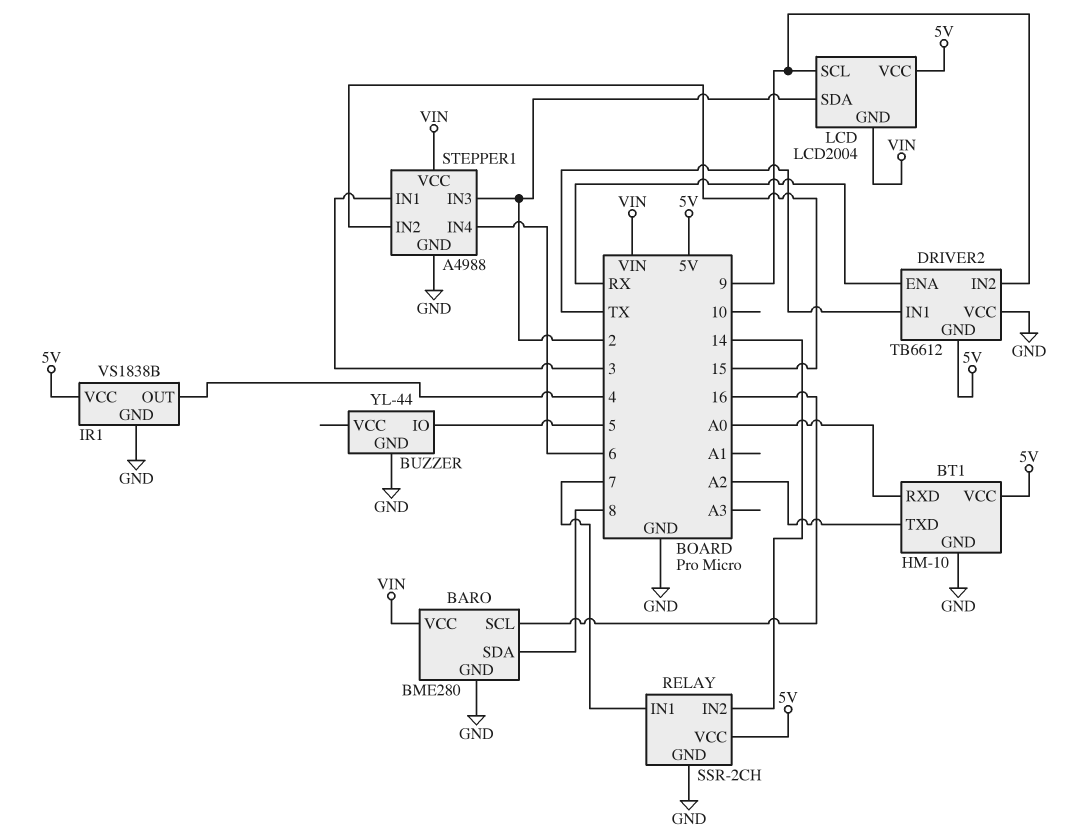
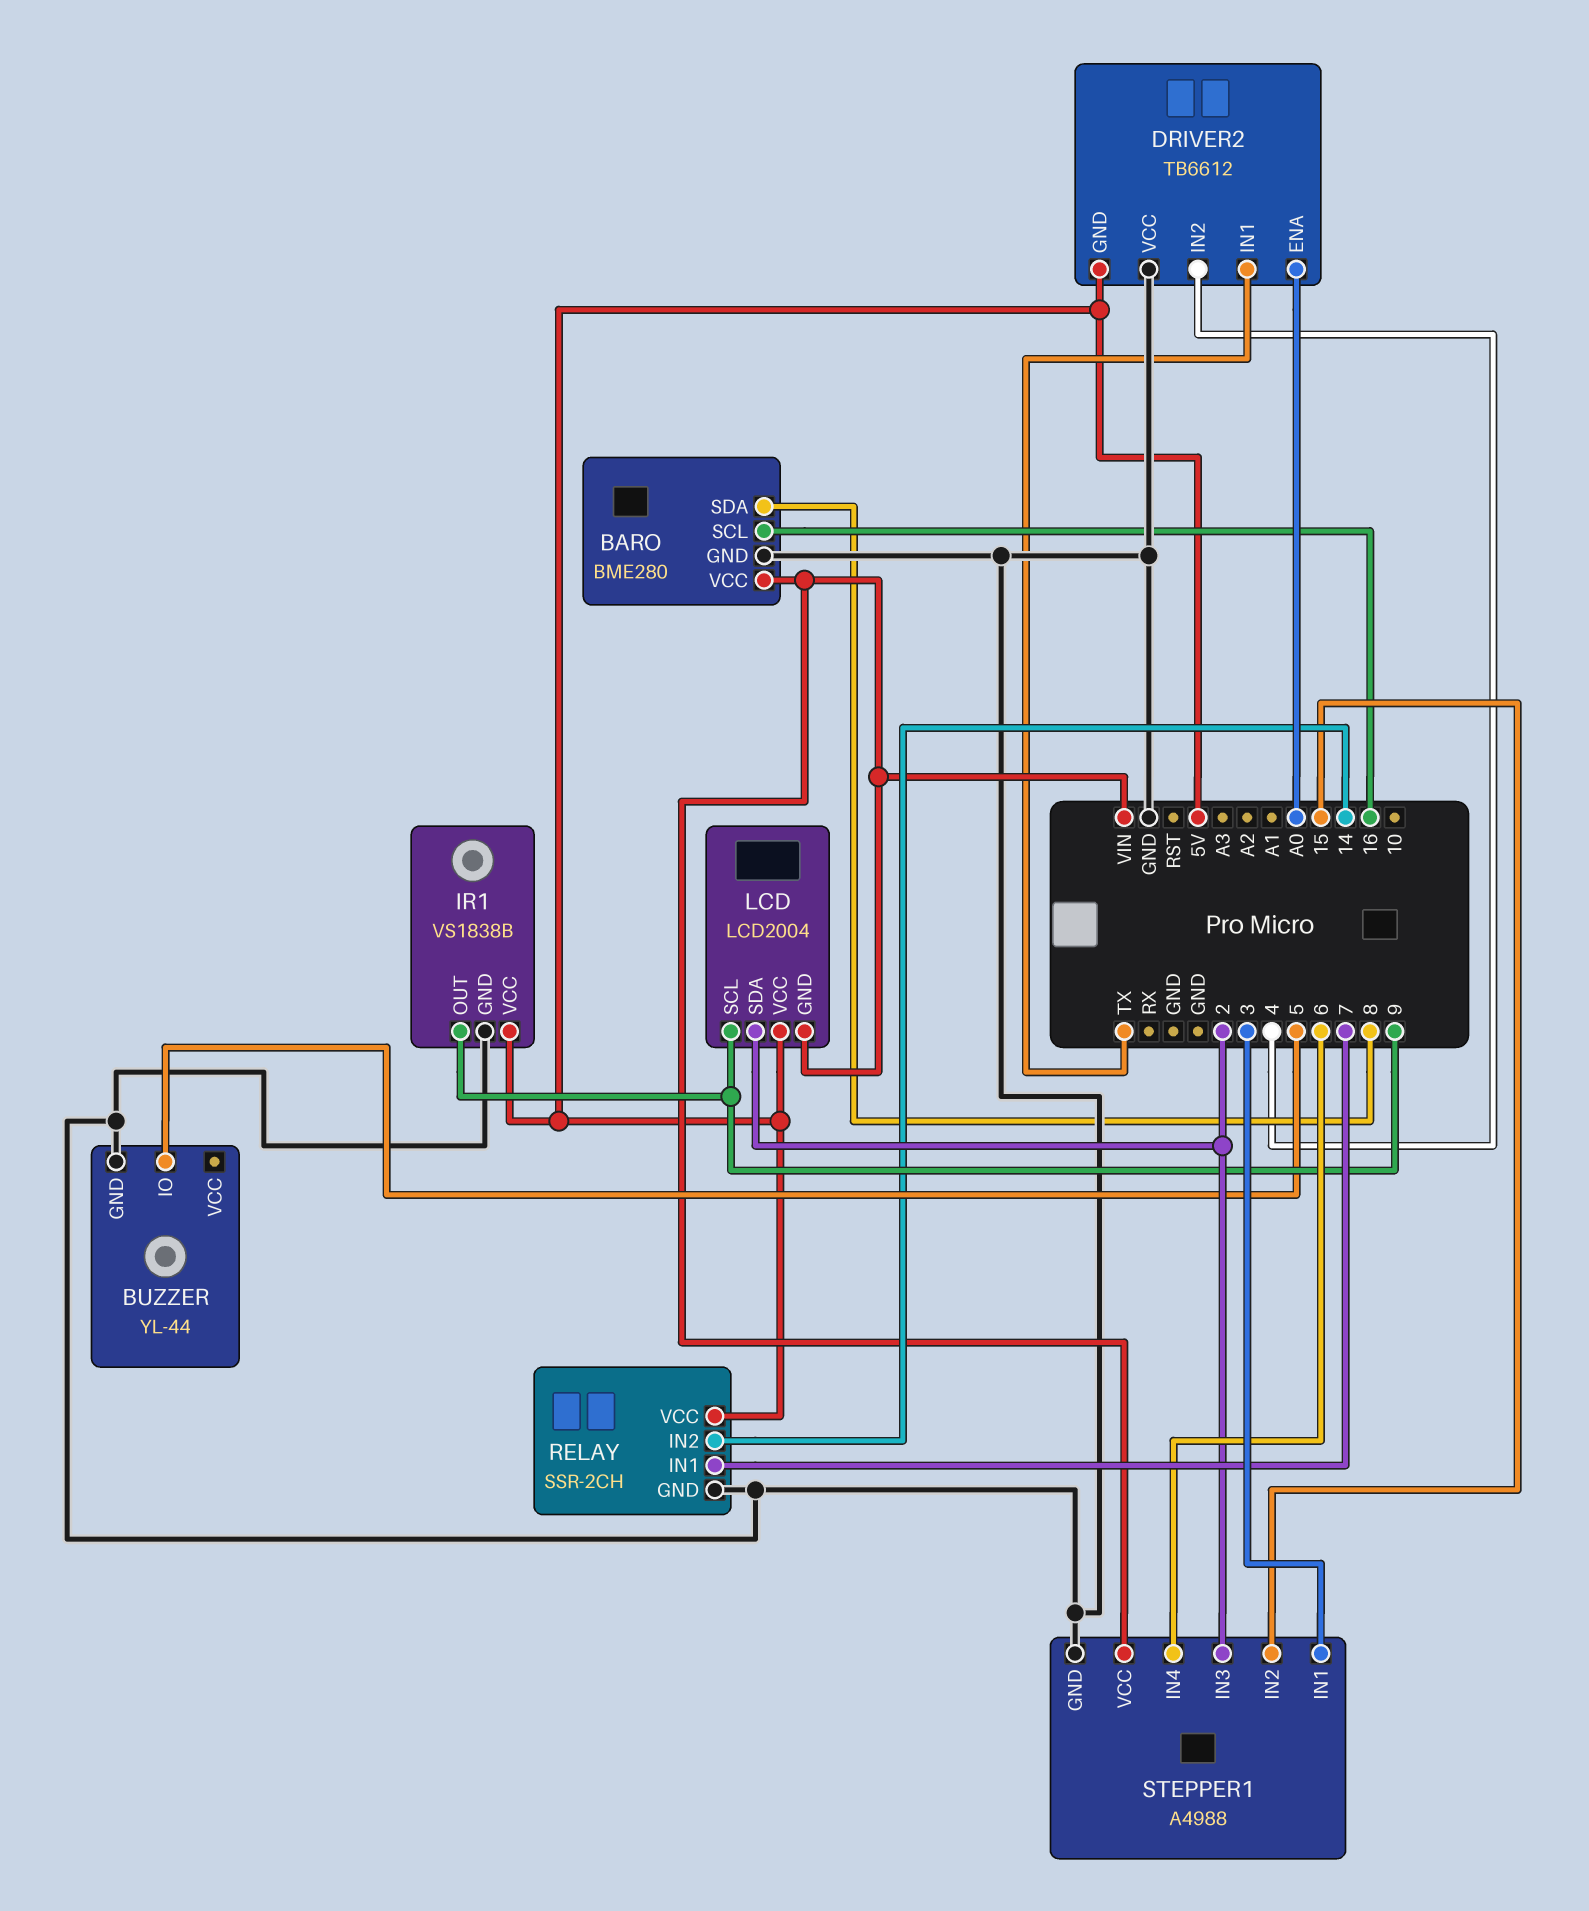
BT1: HM-10 -> none
BT1 pin GND: GND -> none
BT1 pin RXD: A0 -> none
BT1 pin TXD: A2 -> none
BT1 pin VCC: 5V -> none
DRIVER2 pin ENA: RX -> A0
DRIVER2 pin IN2: 9 -> 4
IR1 pin OUT: 4 -> 9

